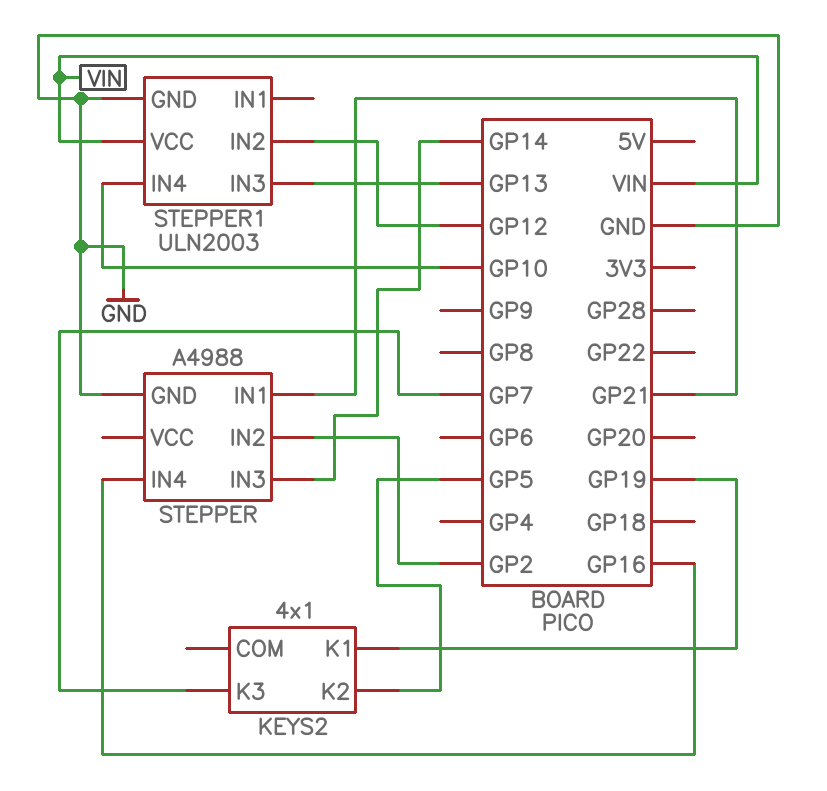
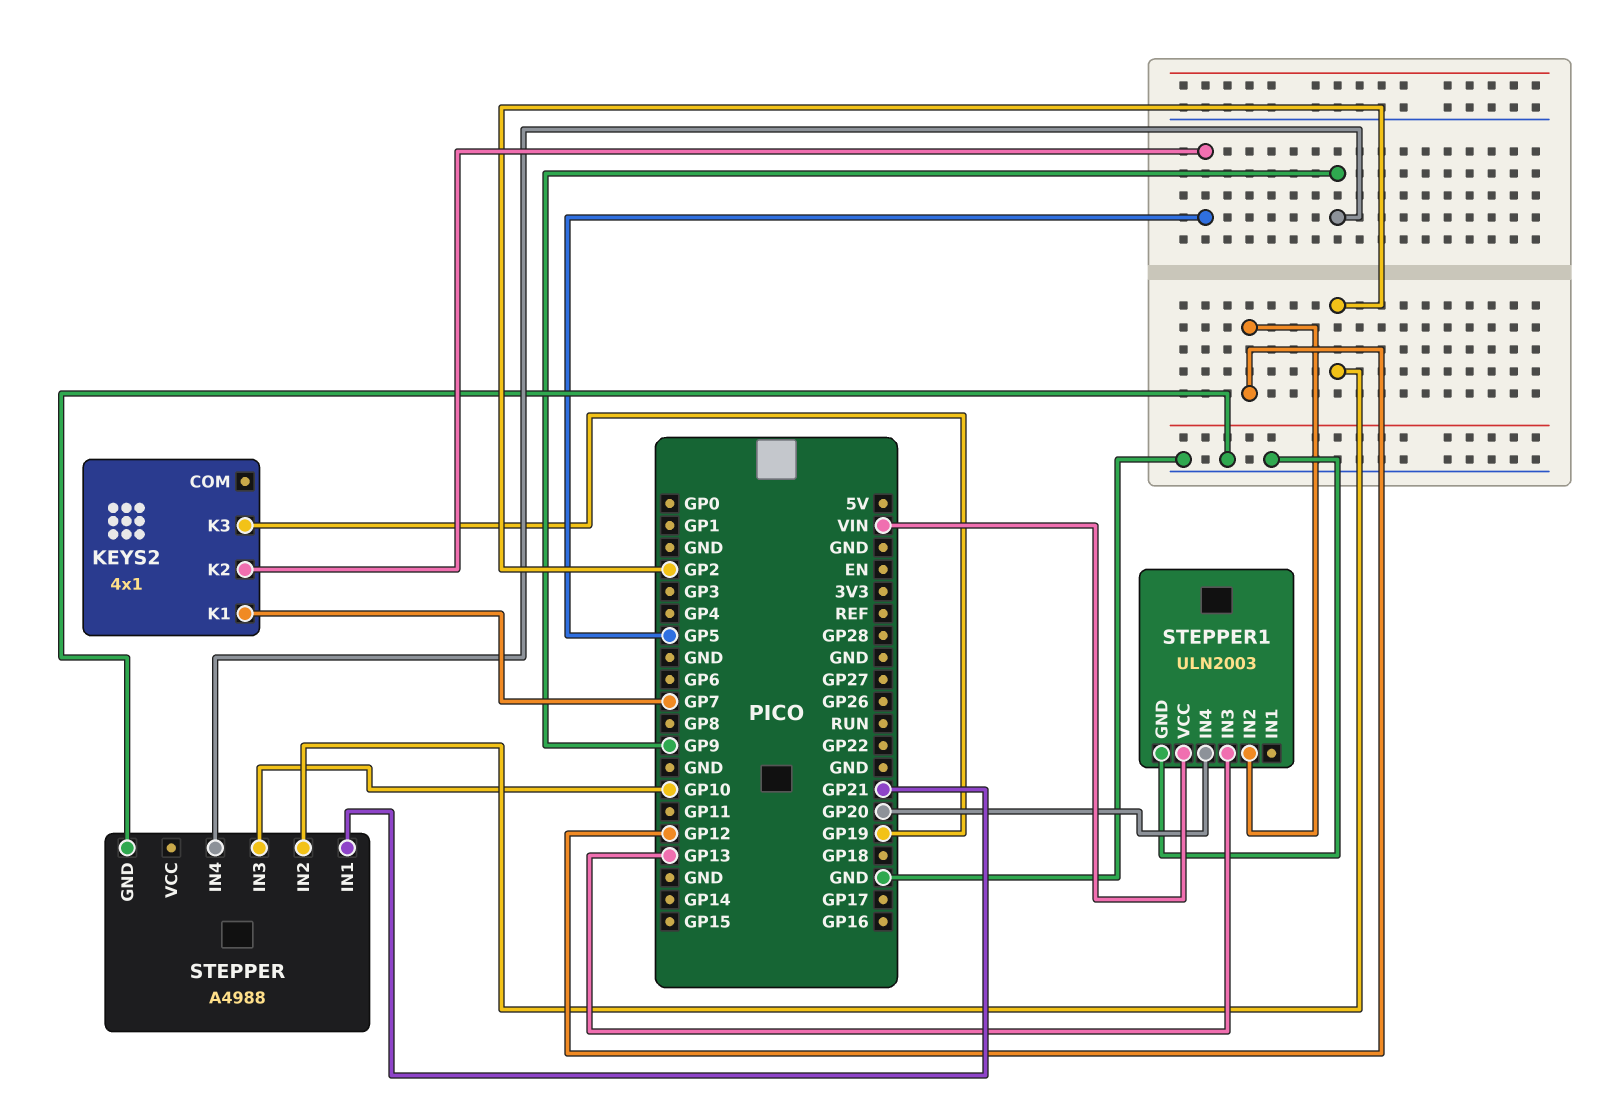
KEYS2 pin K1: GP19 -> GP7
KEYS2 pin K3: GP7 -> GP19
STEPPER pin IN3: GP14 -> GP10
STEPPER pin IN4: GP16 -> GP9
STEPPER1 pin IN4: GP10 -> GP20

